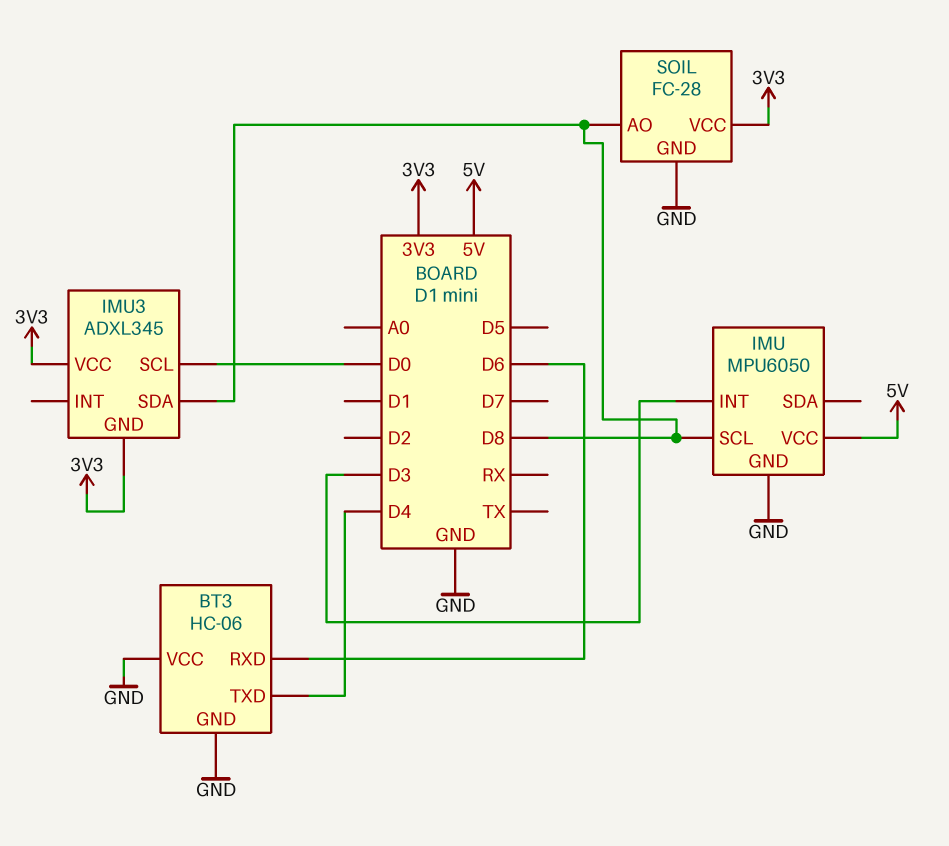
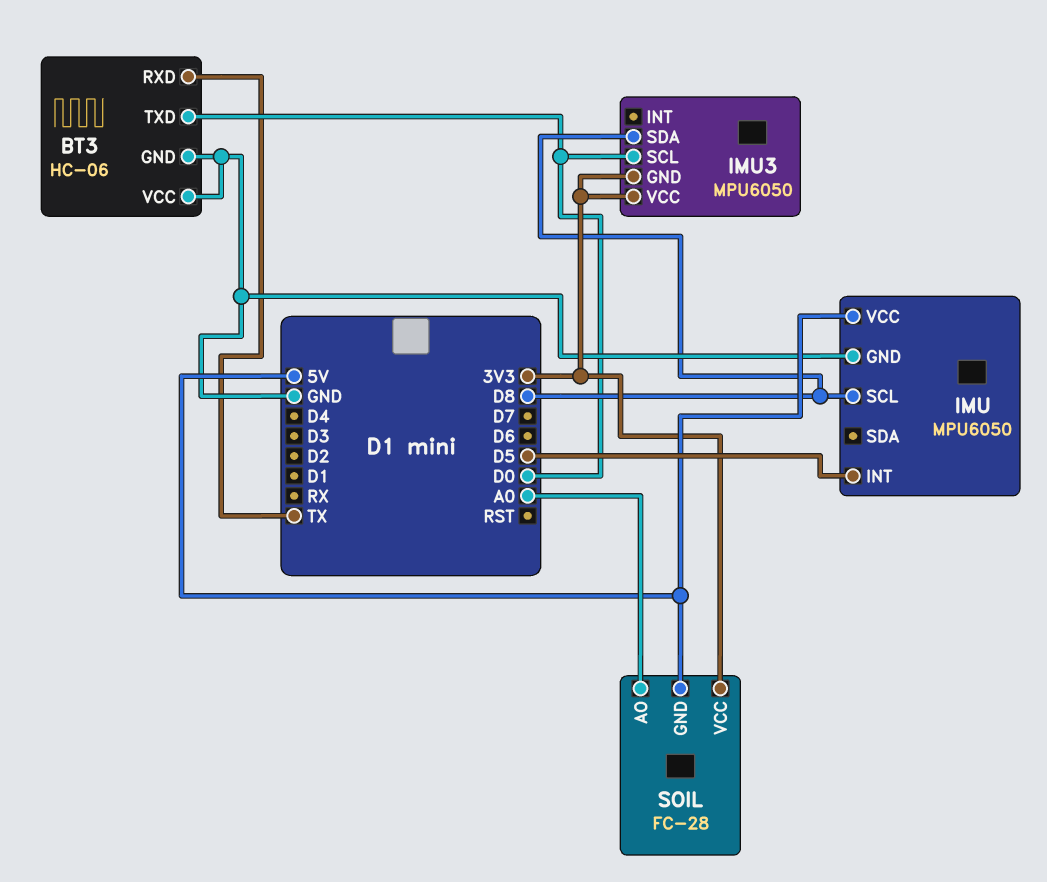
BT3 pin RXD: D6 -> TX
BT3 pin TXD: D4 -> D0
IMU pin INT: D3 -> D5
IMU3: ADXL345 -> MPU6050
SOIL pin AO: D8 -> A0
SOIL pin GND: GND -> 5V

